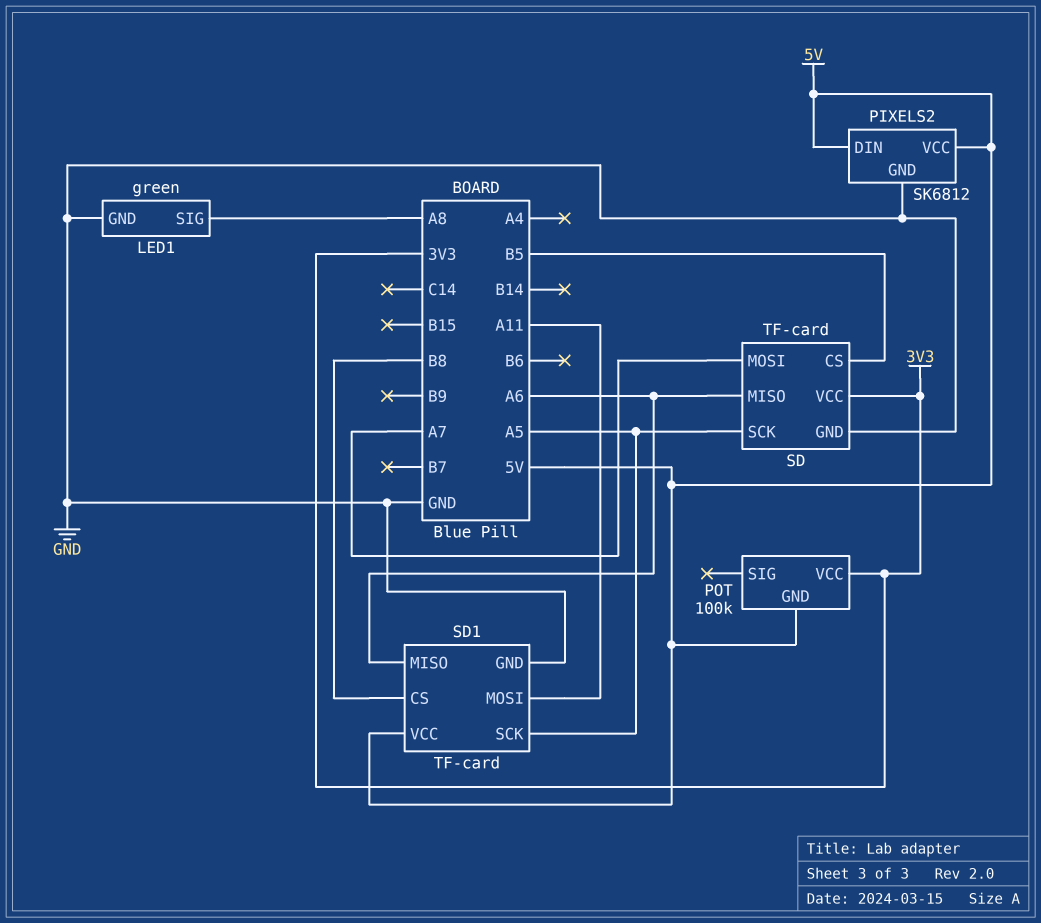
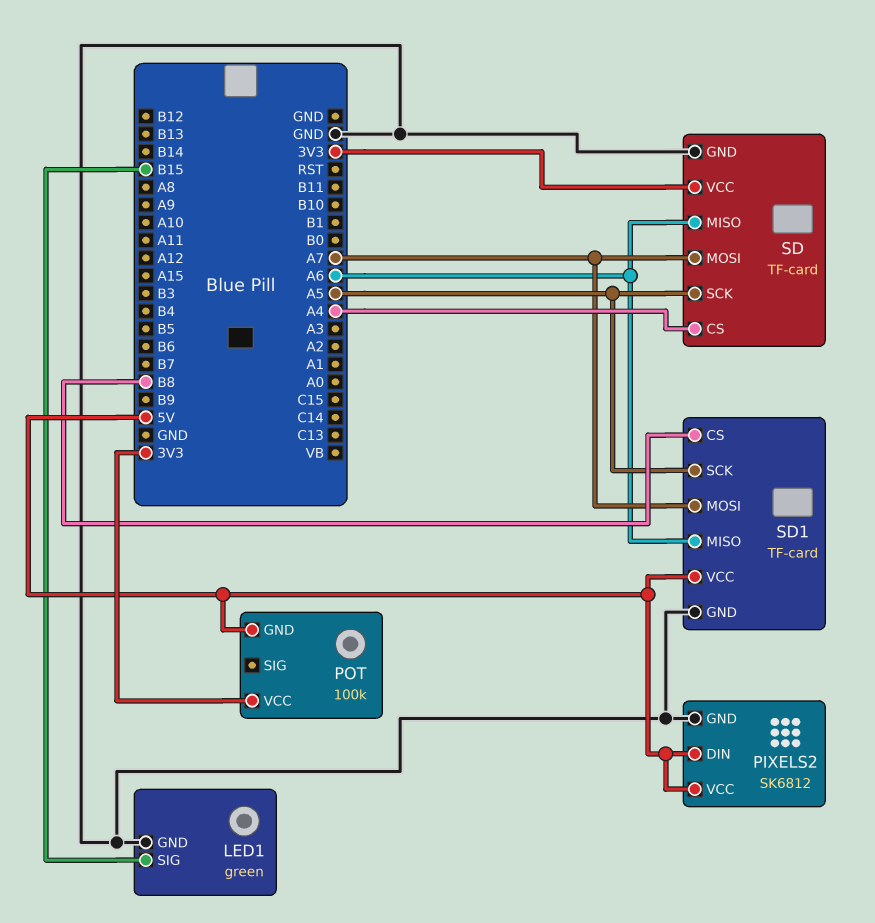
LED1 pin SIG: A8 -> B15
SD pin CS: B5 -> A4
SD1 pin MOSI: A11 -> A7

